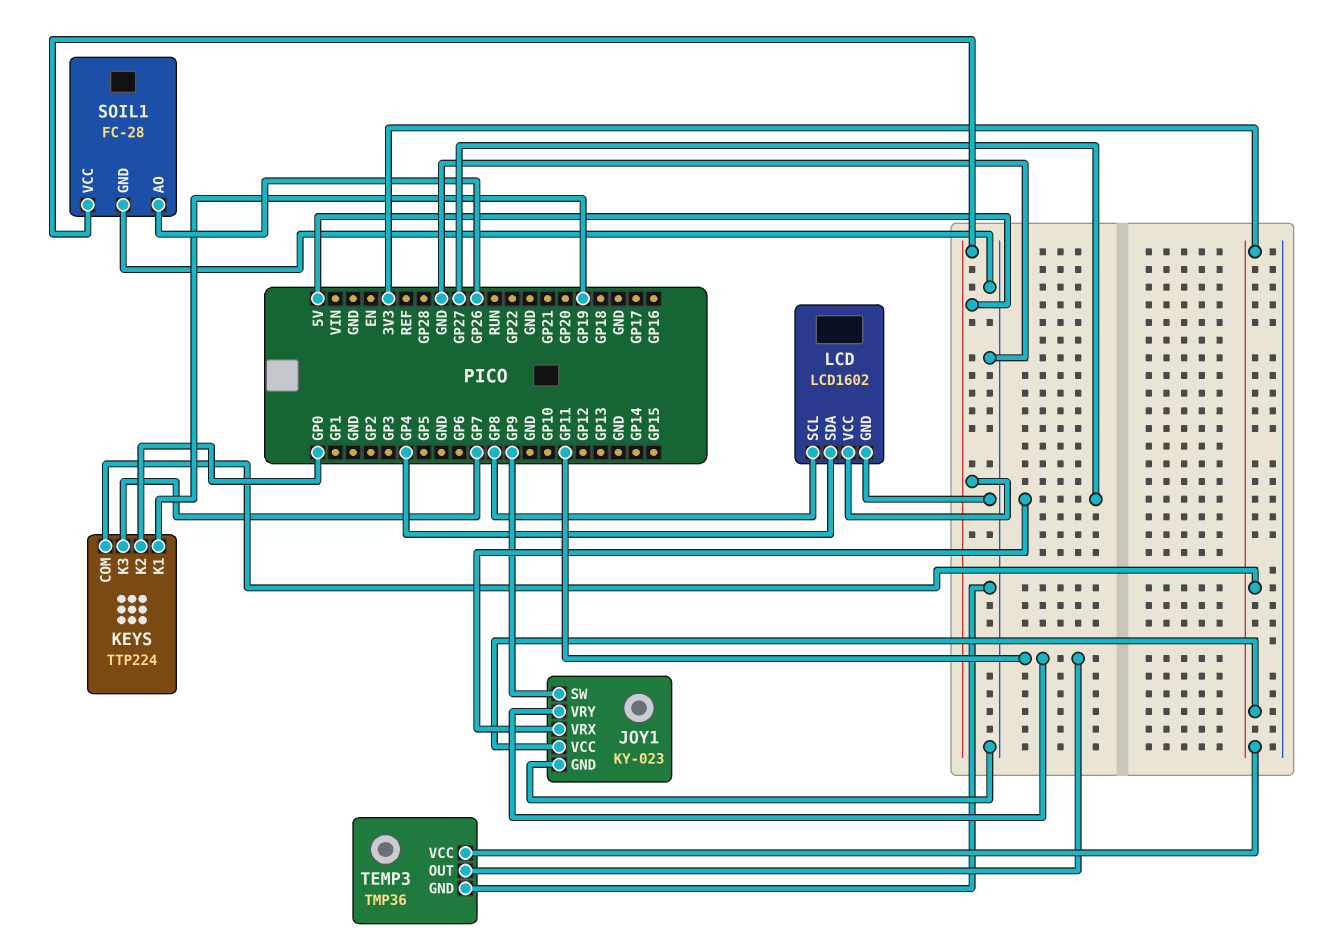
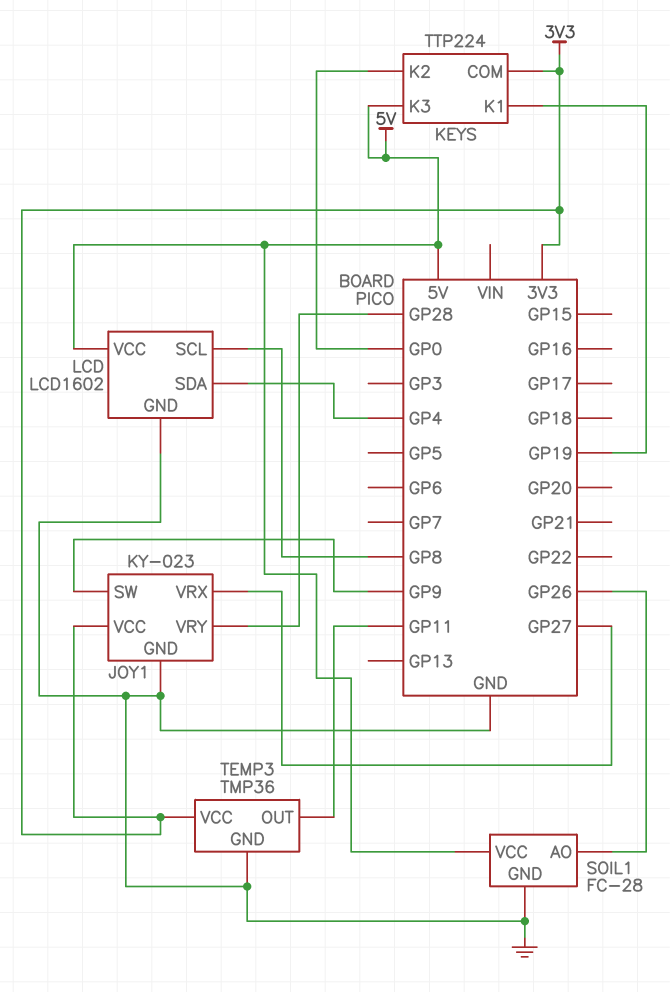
JOY1 pin VRY: GP11 -> GP28
KEYS pin K3: GP7 -> 5V

